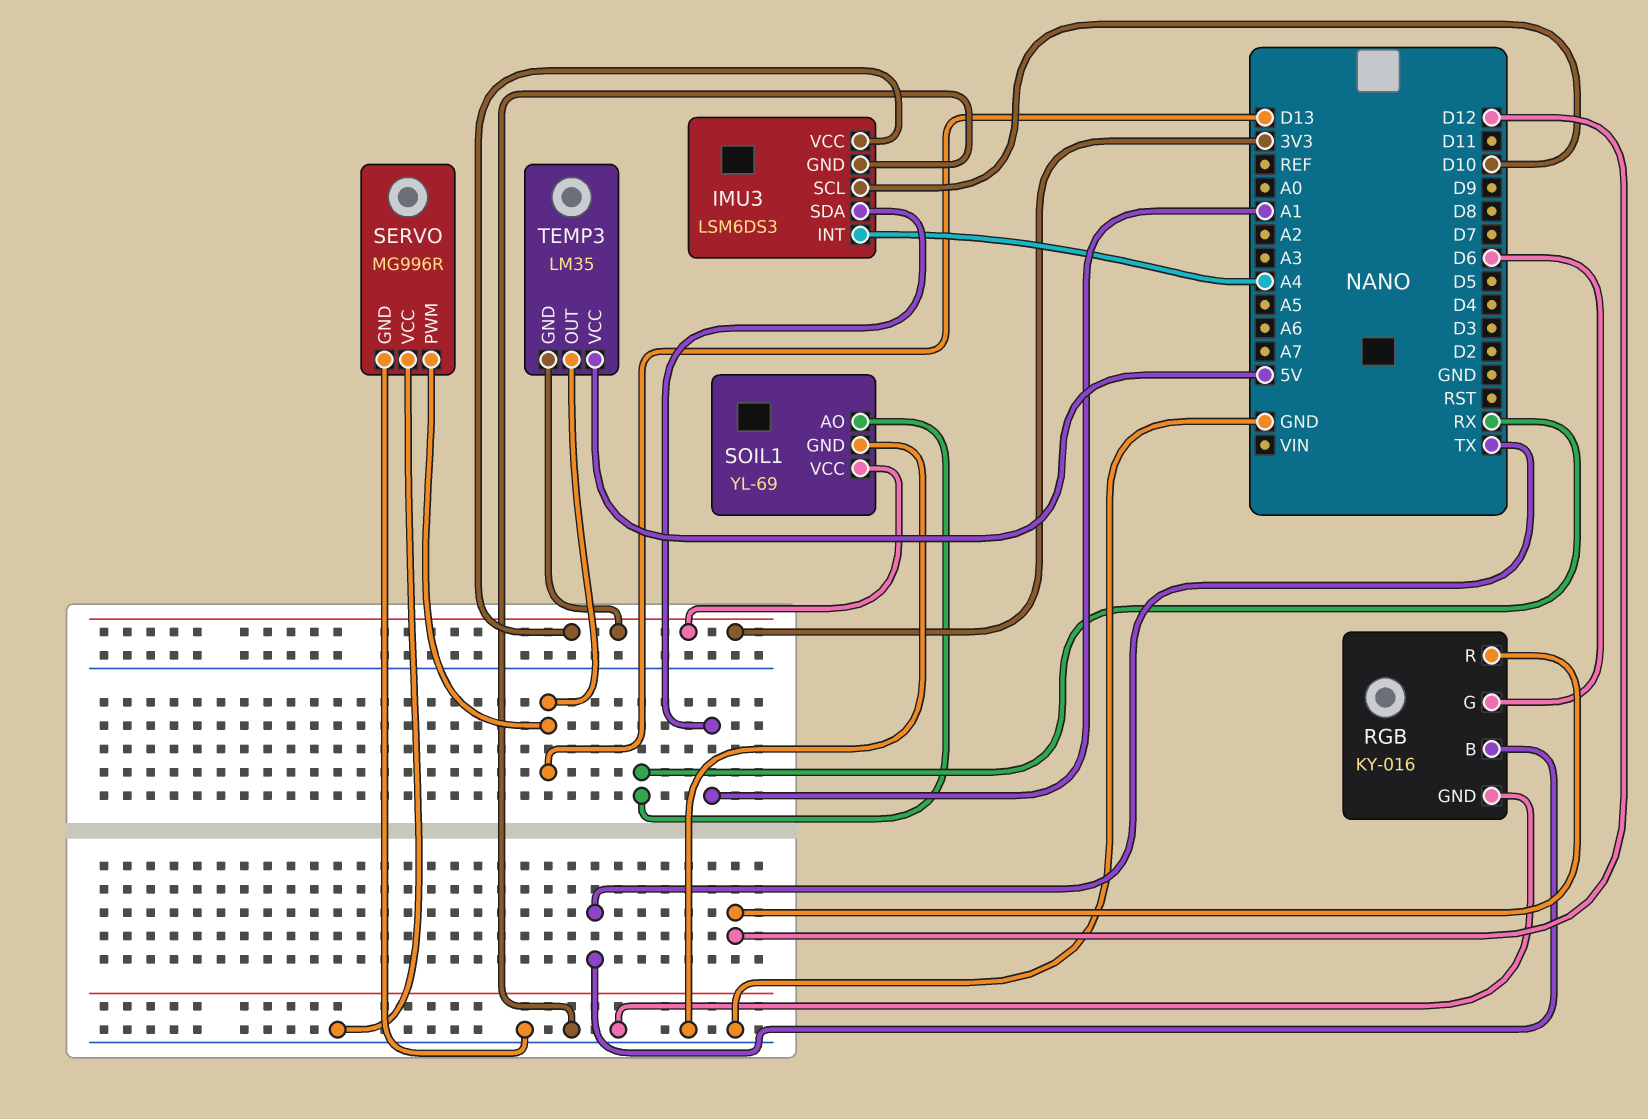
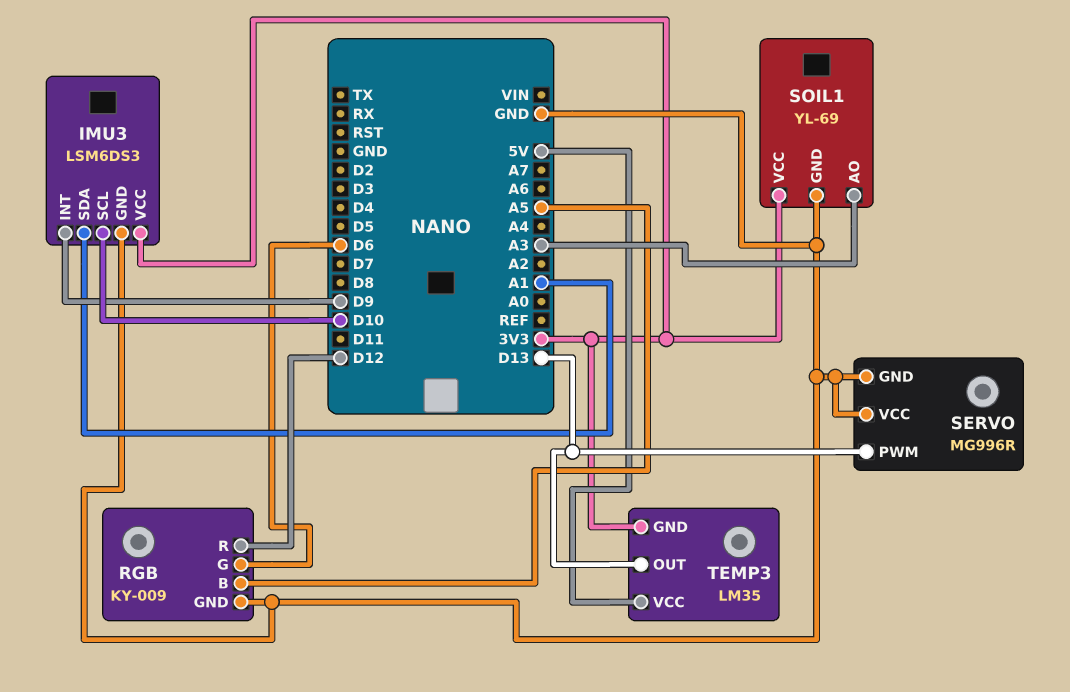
IMU3 pin INT: A4 -> D9
RGB: KY-016 -> KY-009
RGB pin B: TX -> A5
SOIL1 pin AO: RX -> A3

